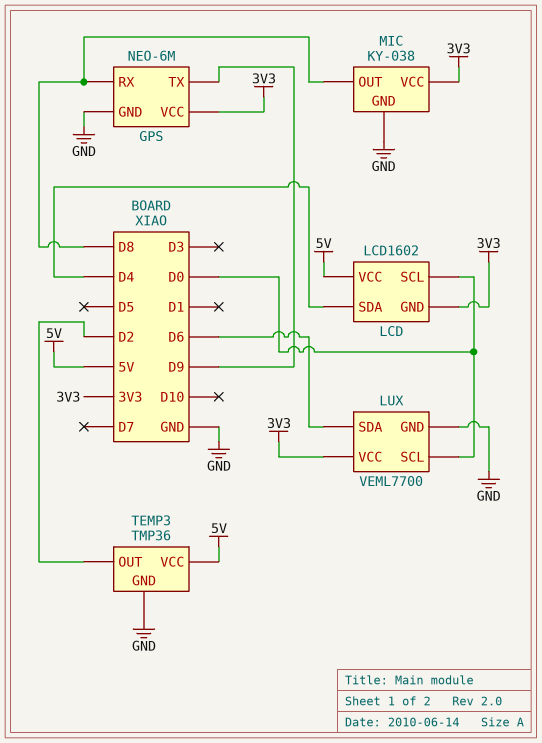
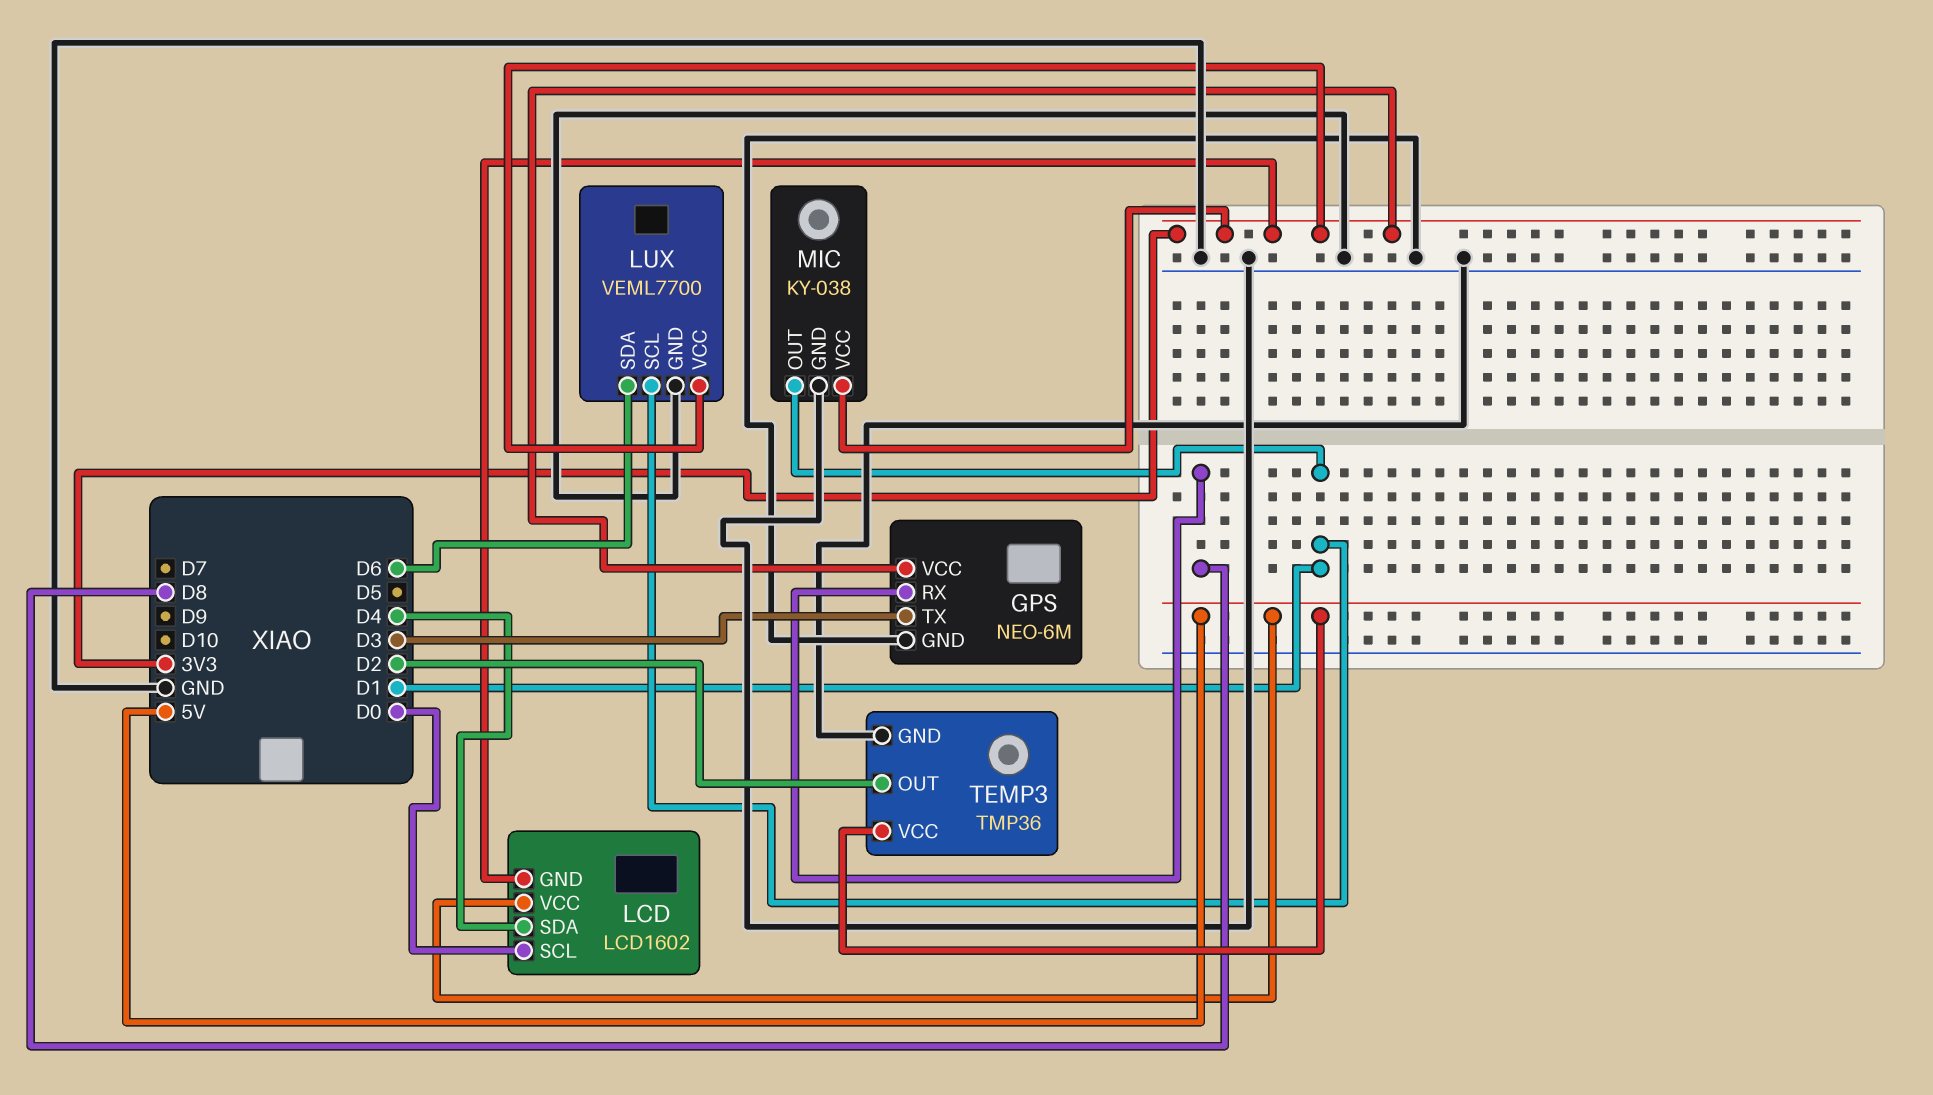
GPS pin TX: D9 -> D3
LUX pin SCL: D0 -> D1
MIC pin OUT: D8 -> D1

